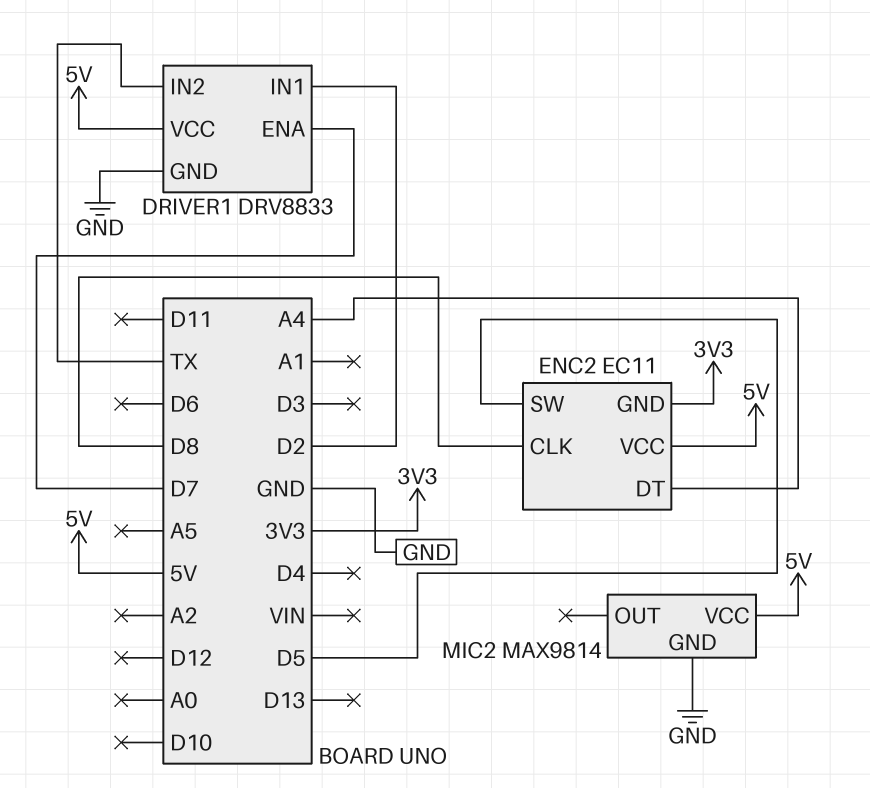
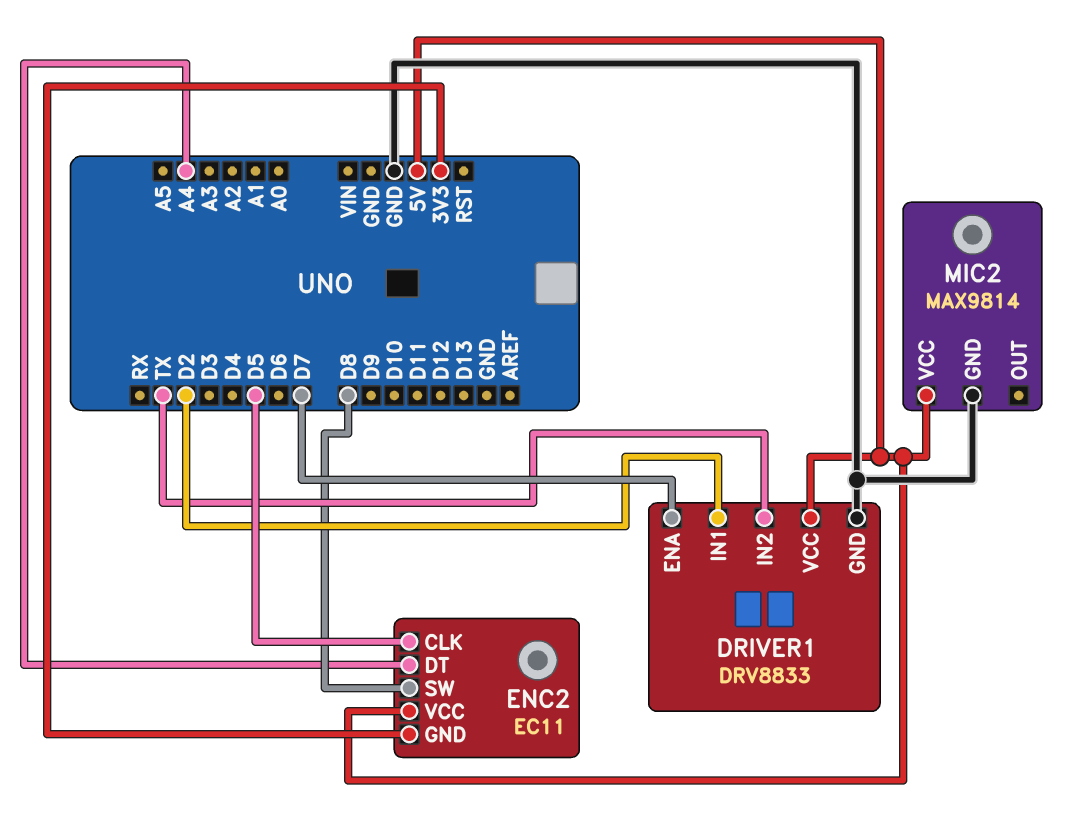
ENC2 pin CLK: D8 -> D5
ENC2 pin SW: D5 -> D8

